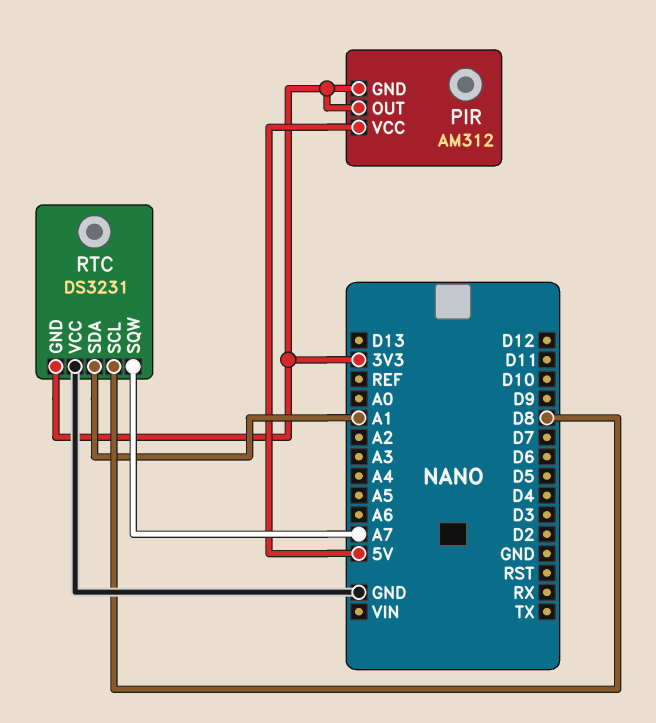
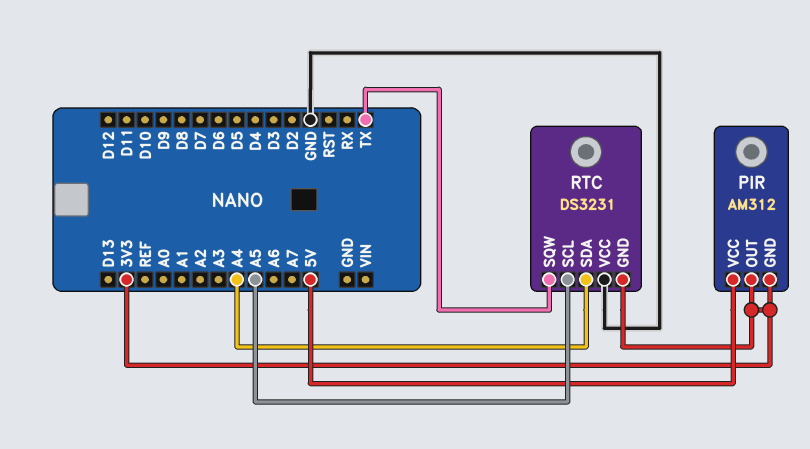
RTC pin SCL: D8 -> A5
RTC pin SDA: A1 -> A4
RTC pin SQW: A7 -> TX

